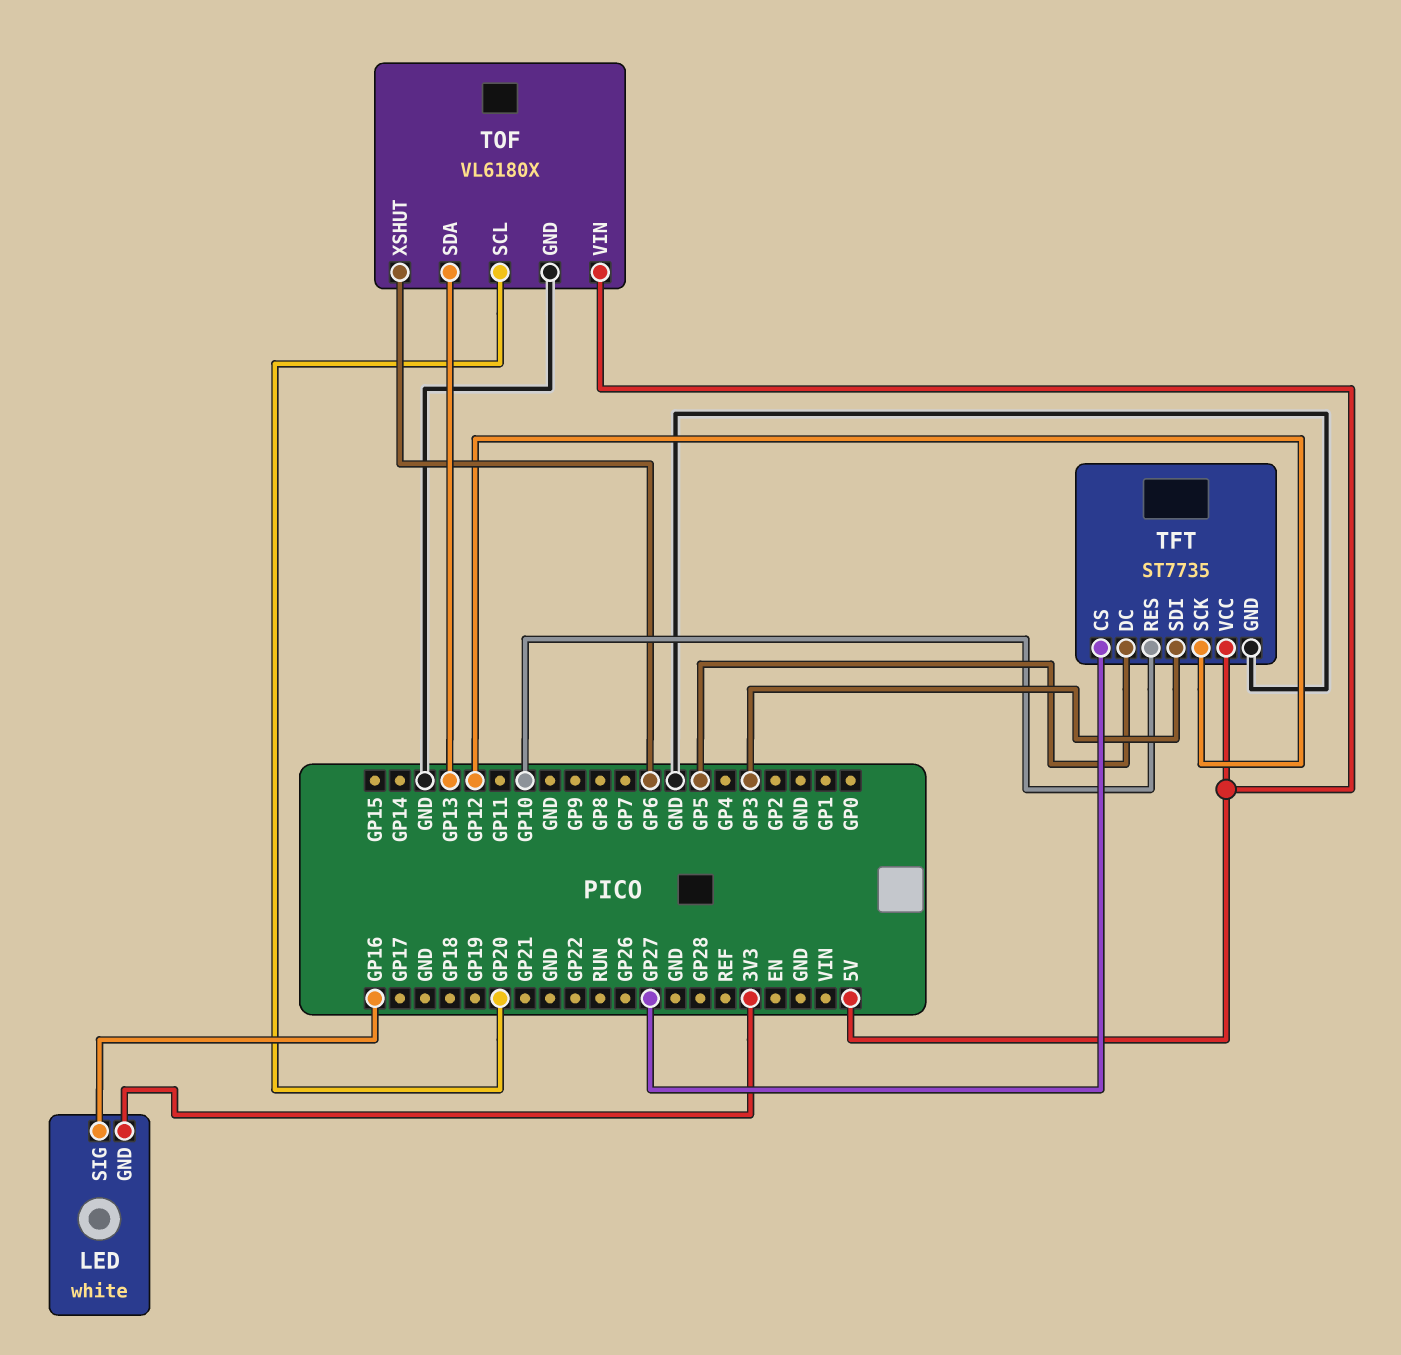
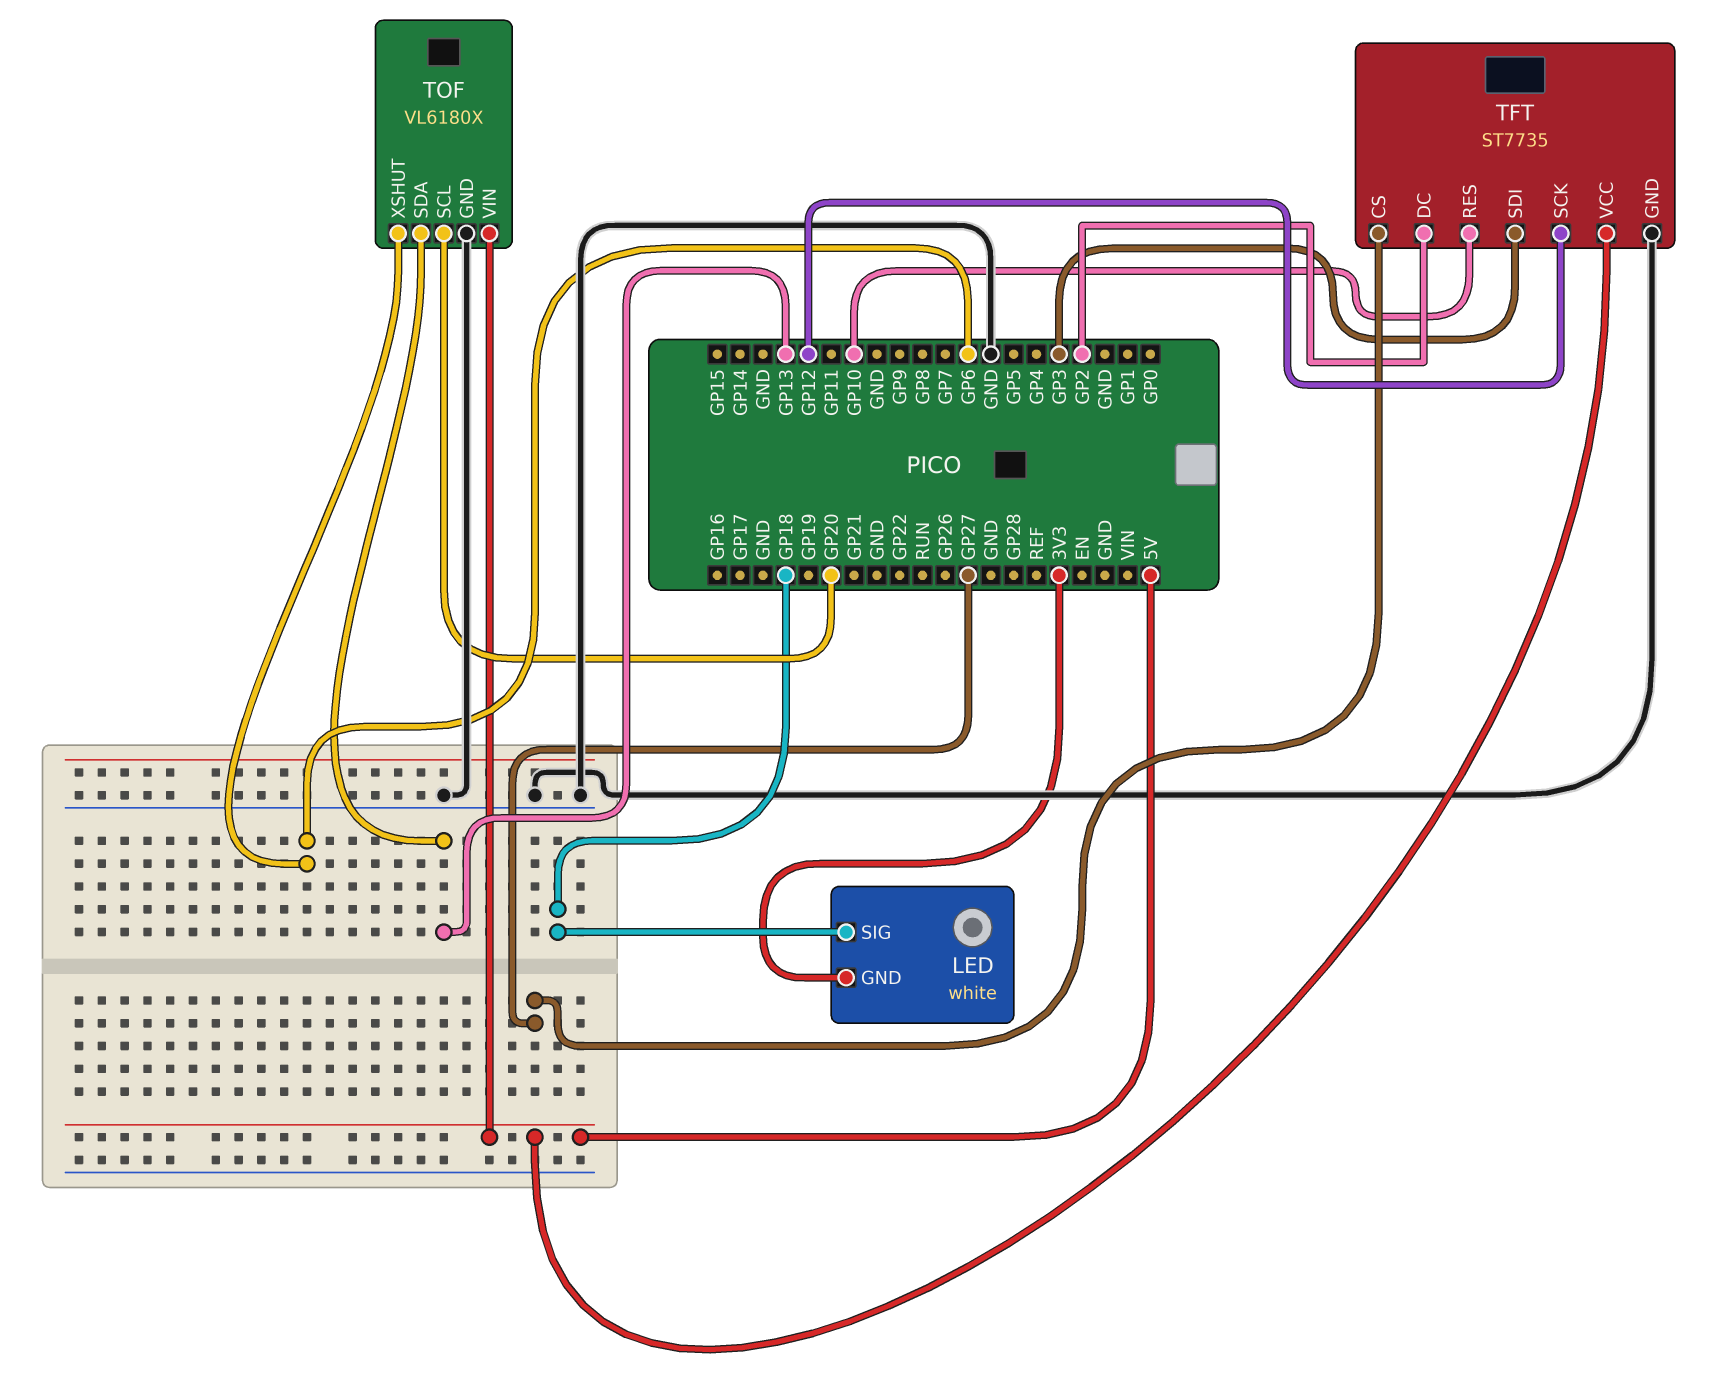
LED pin SIG: GP16 -> GP18
TFT pin DC: GP5 -> GP2

